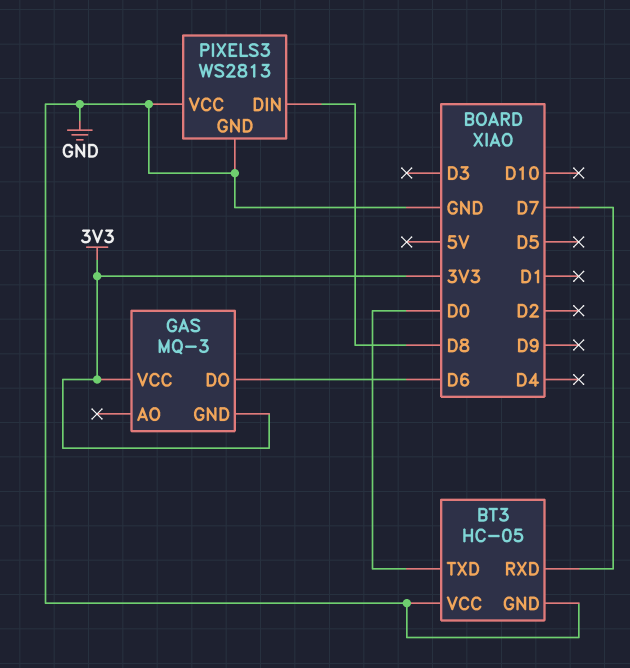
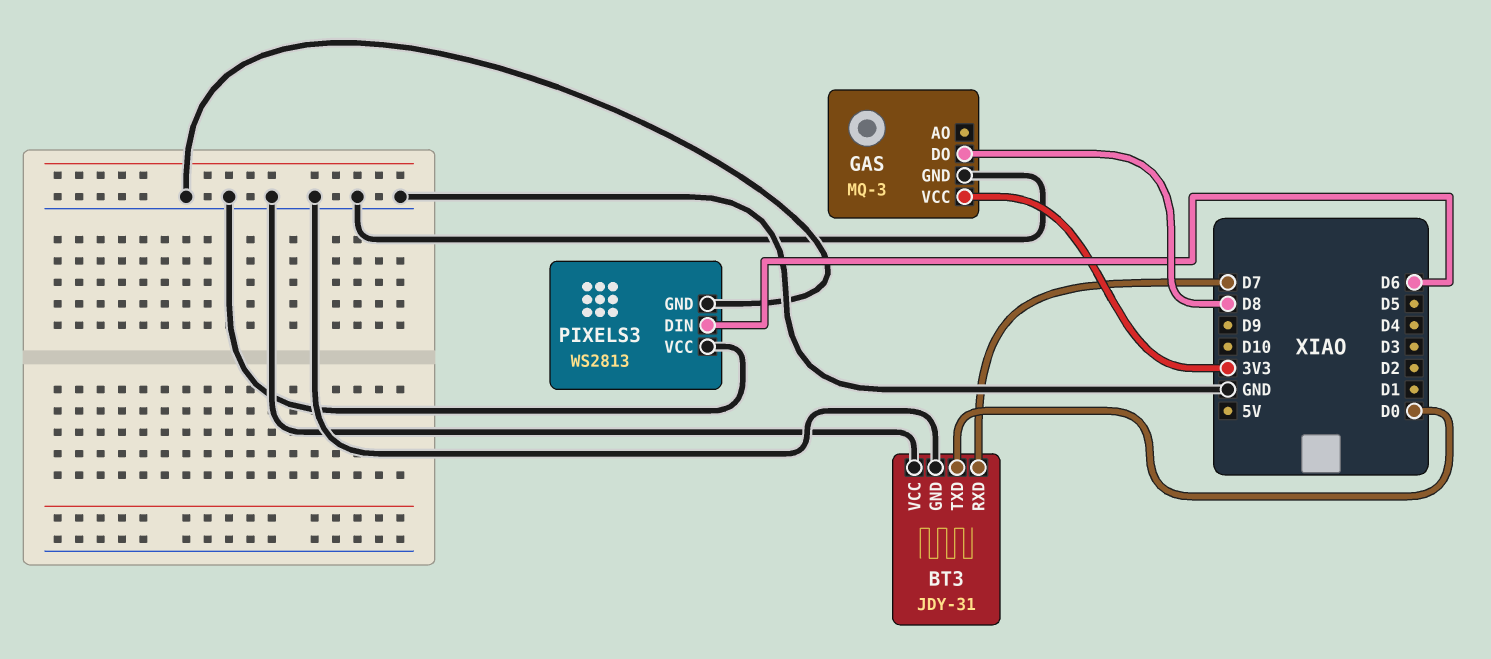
BT3: HC-05 -> JDY-31
GAS pin DO: D6 -> D8
GAS pin GND: 3V3 -> GND
PIXELS3 pin DIN: D8 -> D6

